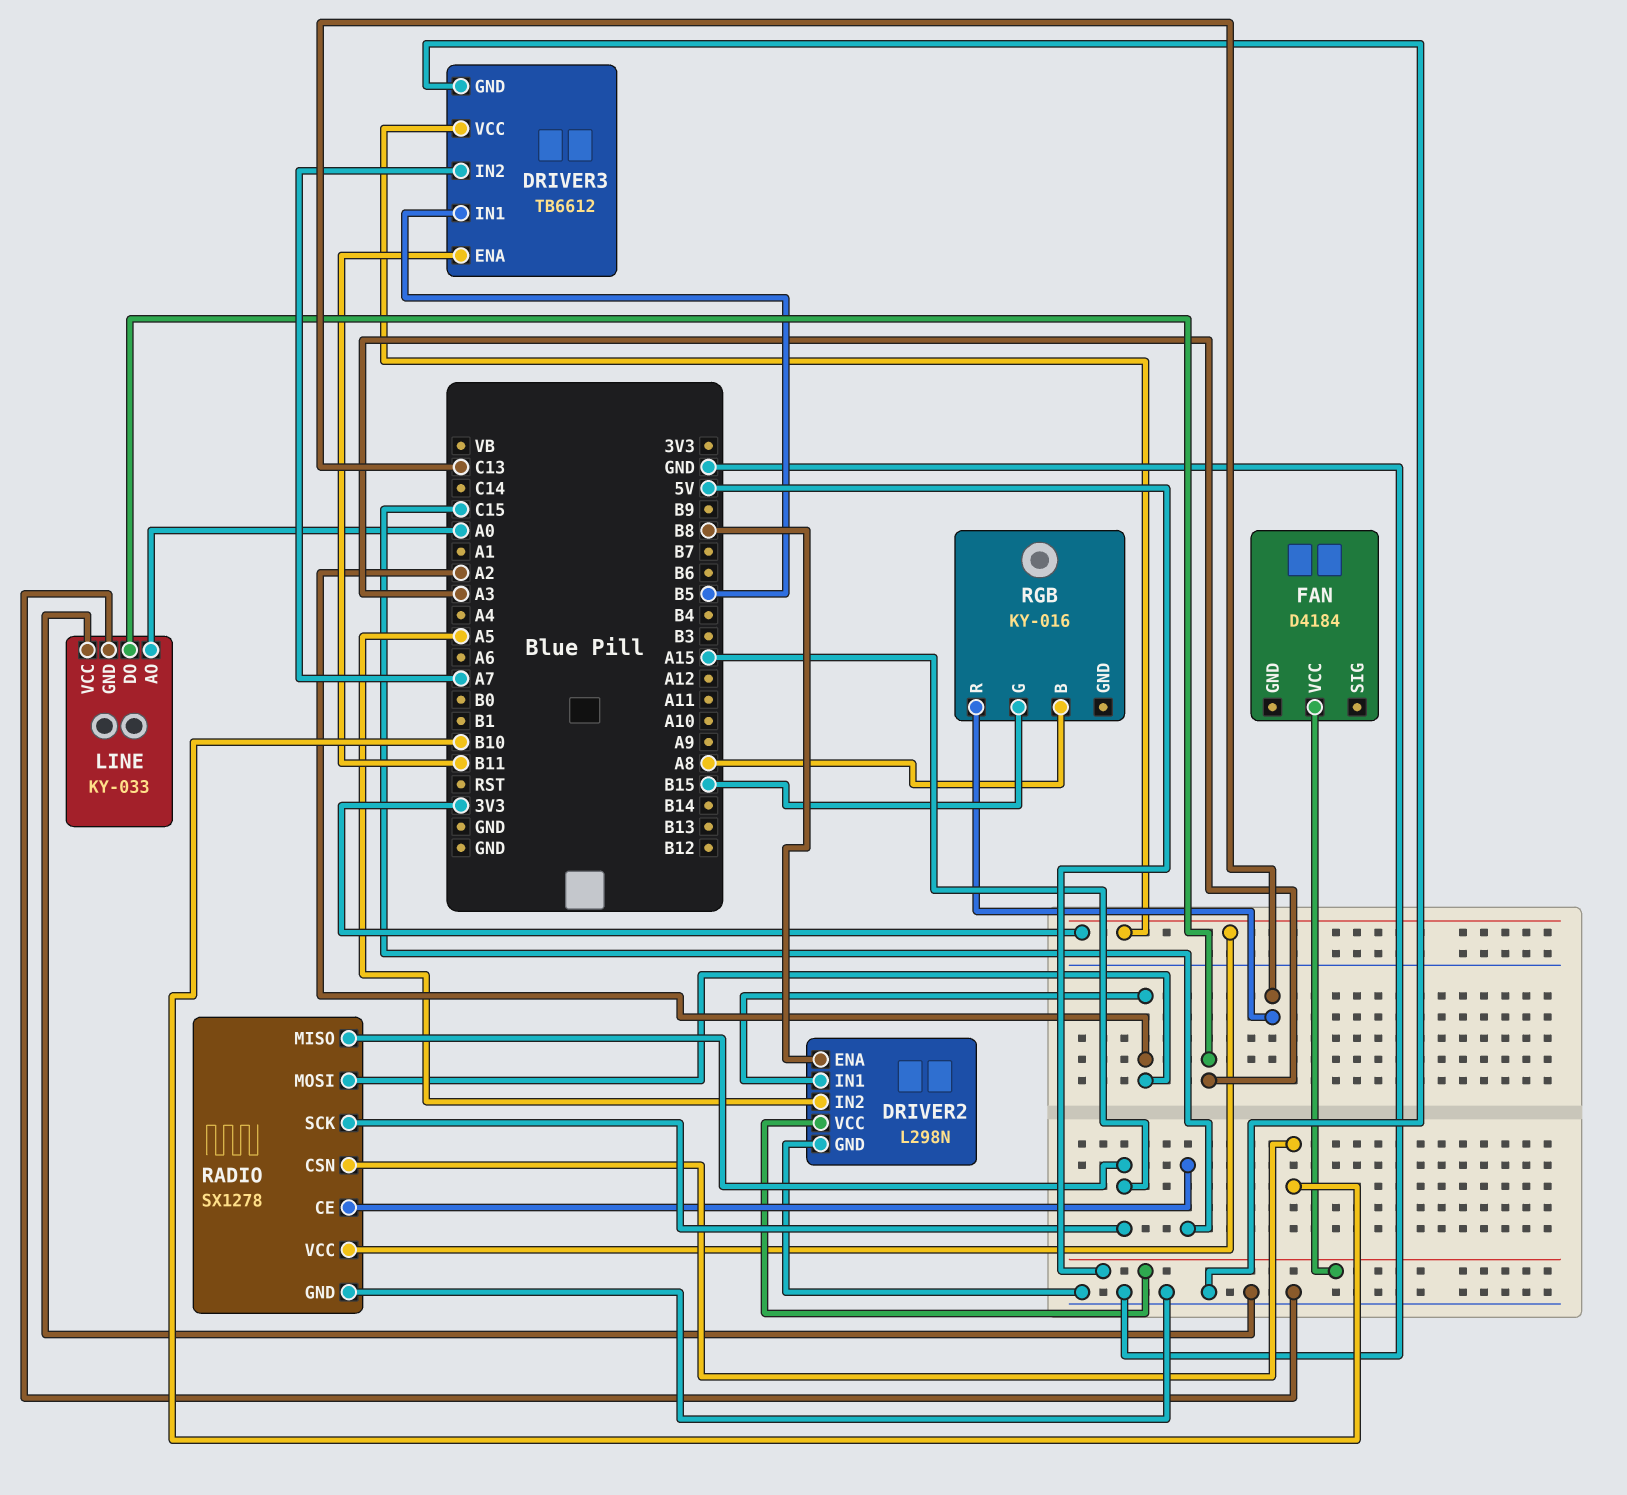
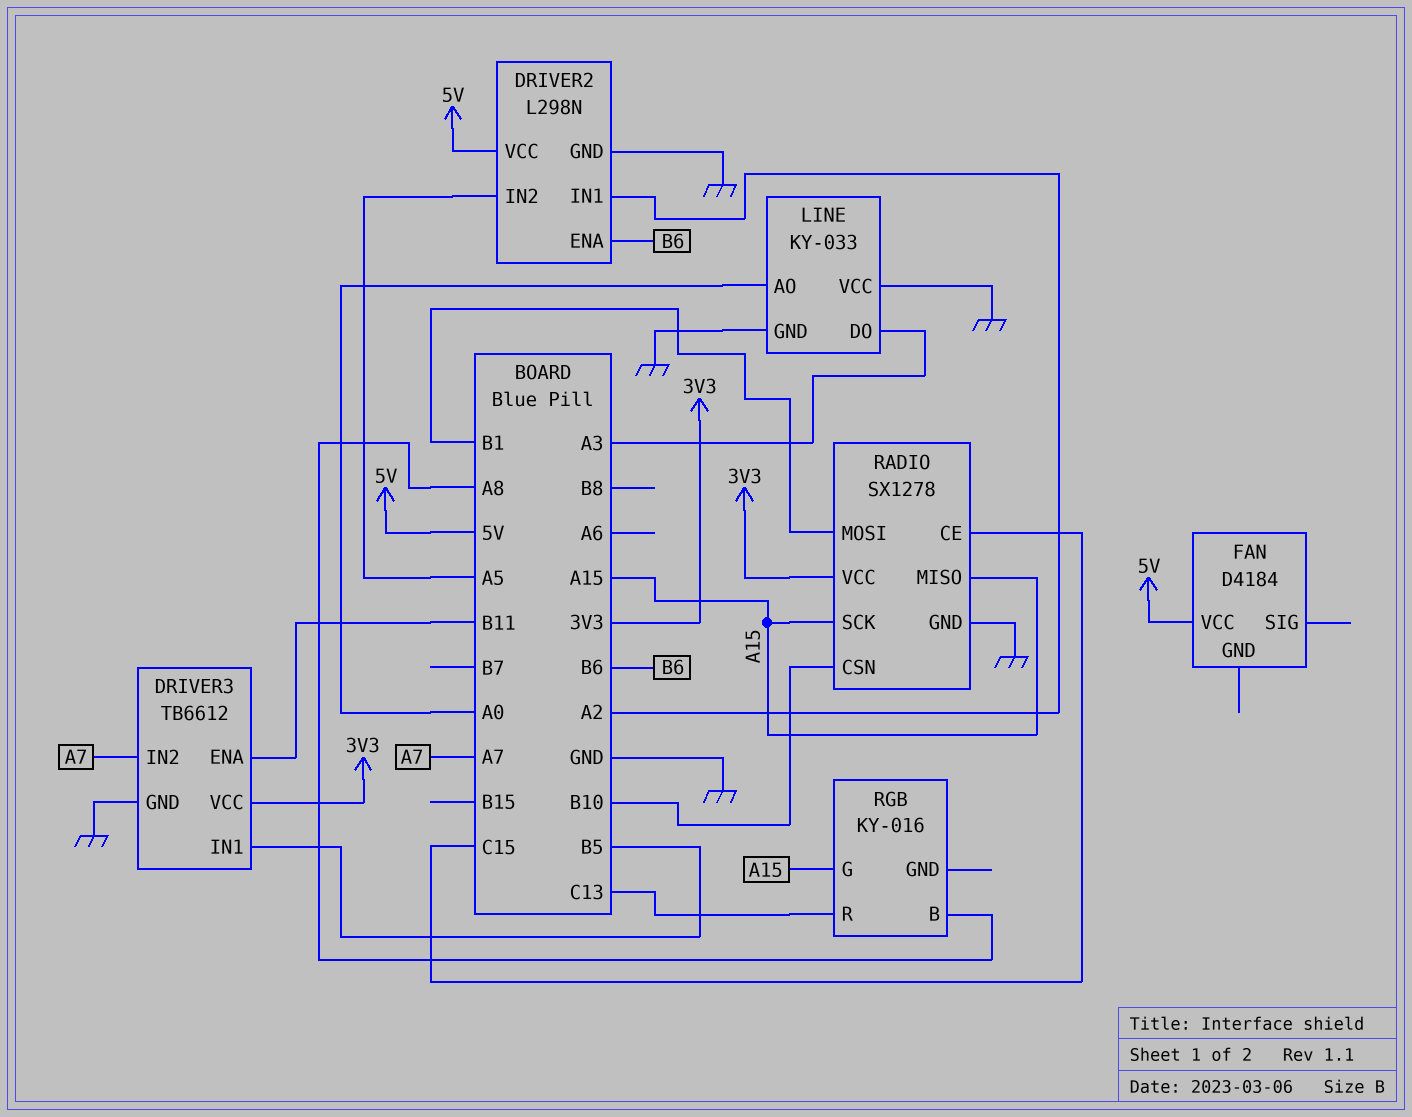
DRIVER2 pin ENA: B8 -> B6
RADIO pin MOSI: A2 -> B1
RGB pin G: B15 -> A15

